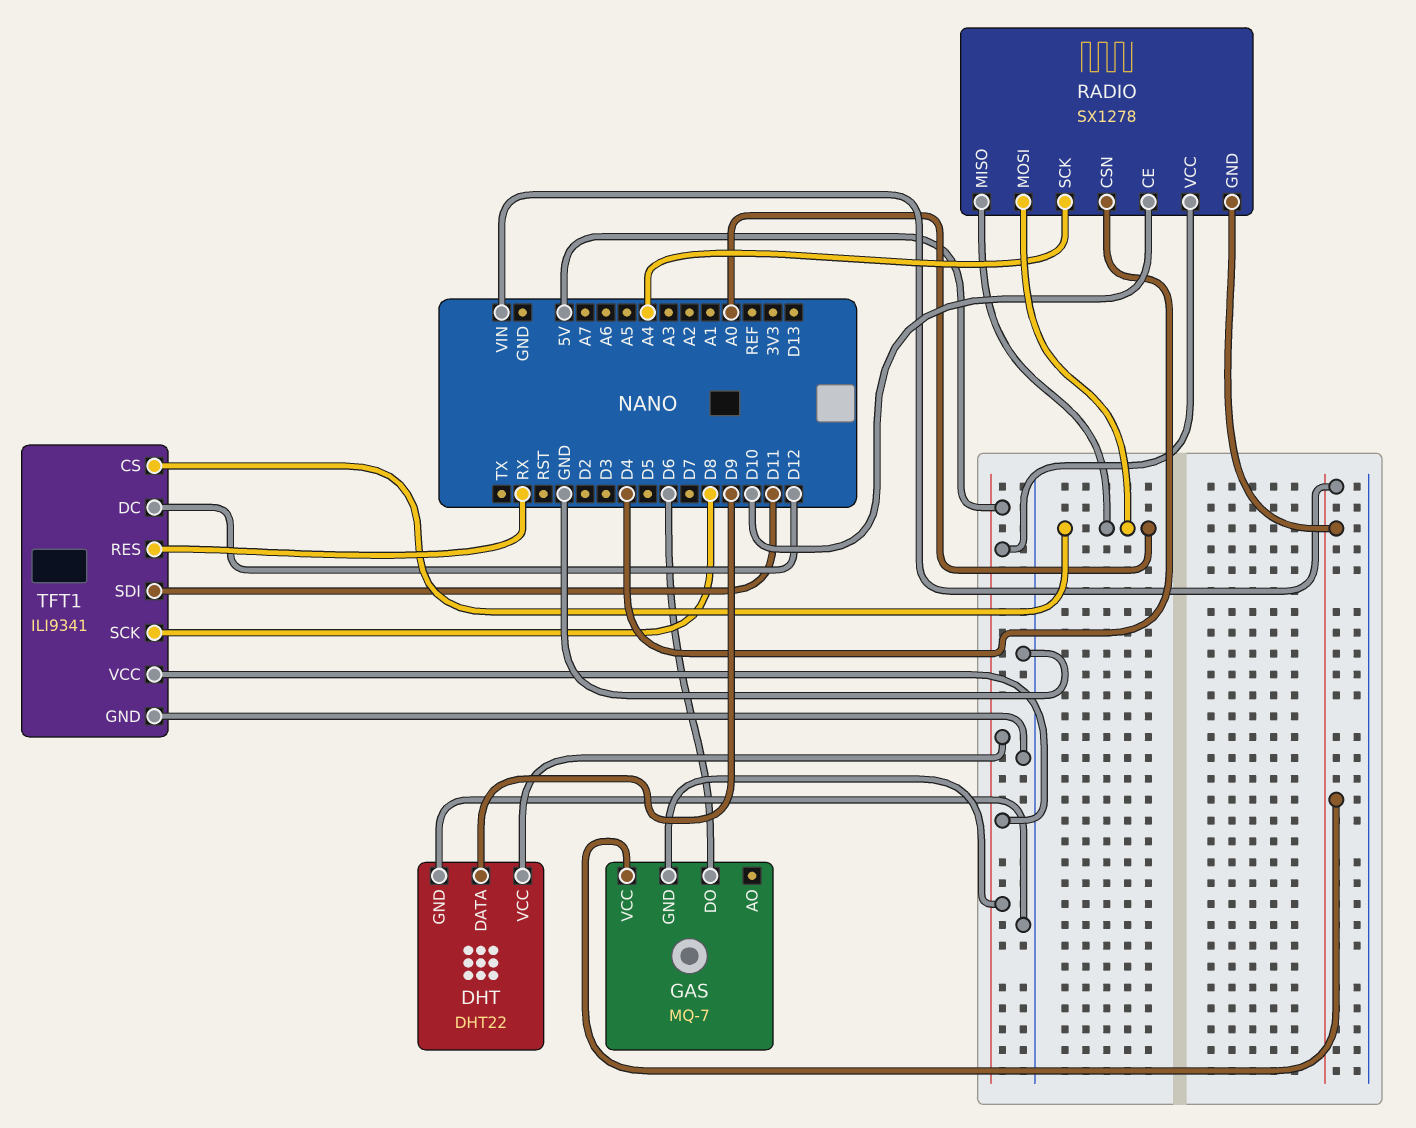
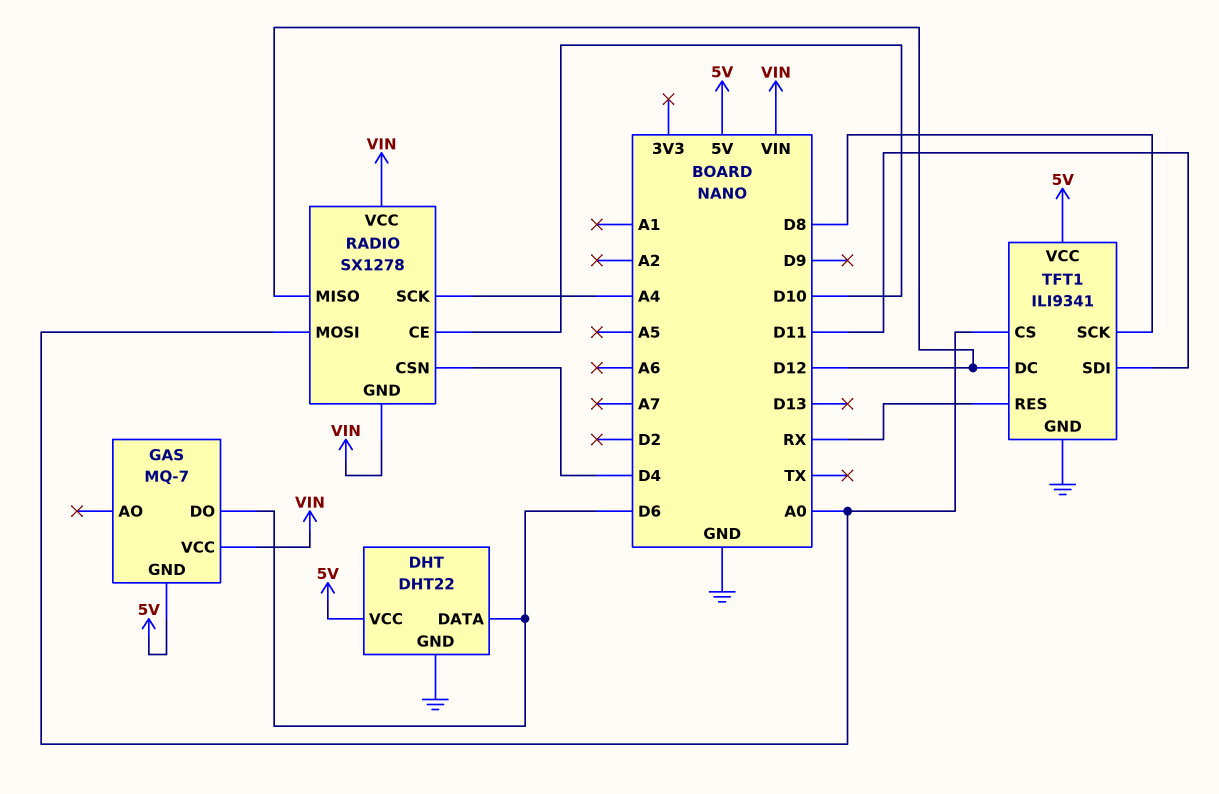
DHT pin DATA: D9 -> D6
RADIO pin MISO: A0 -> D12
RADIO pin VCC: 5V -> VIN

